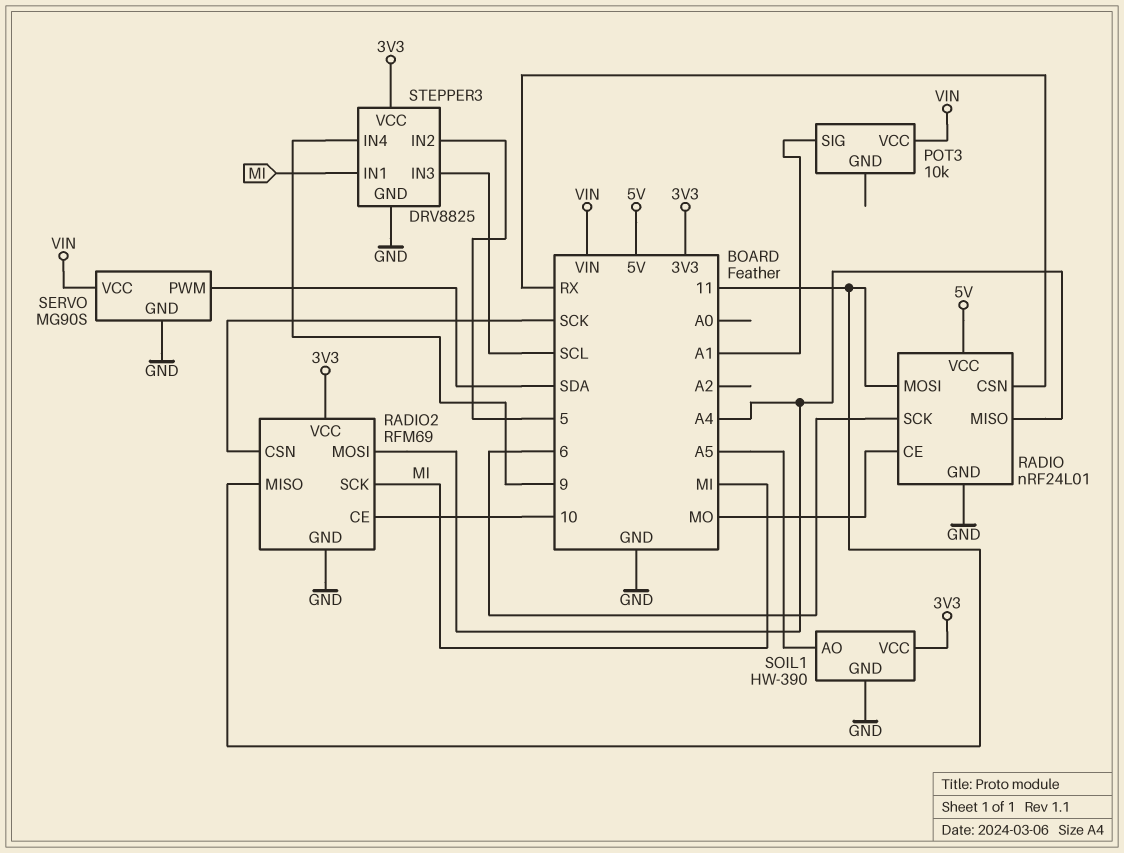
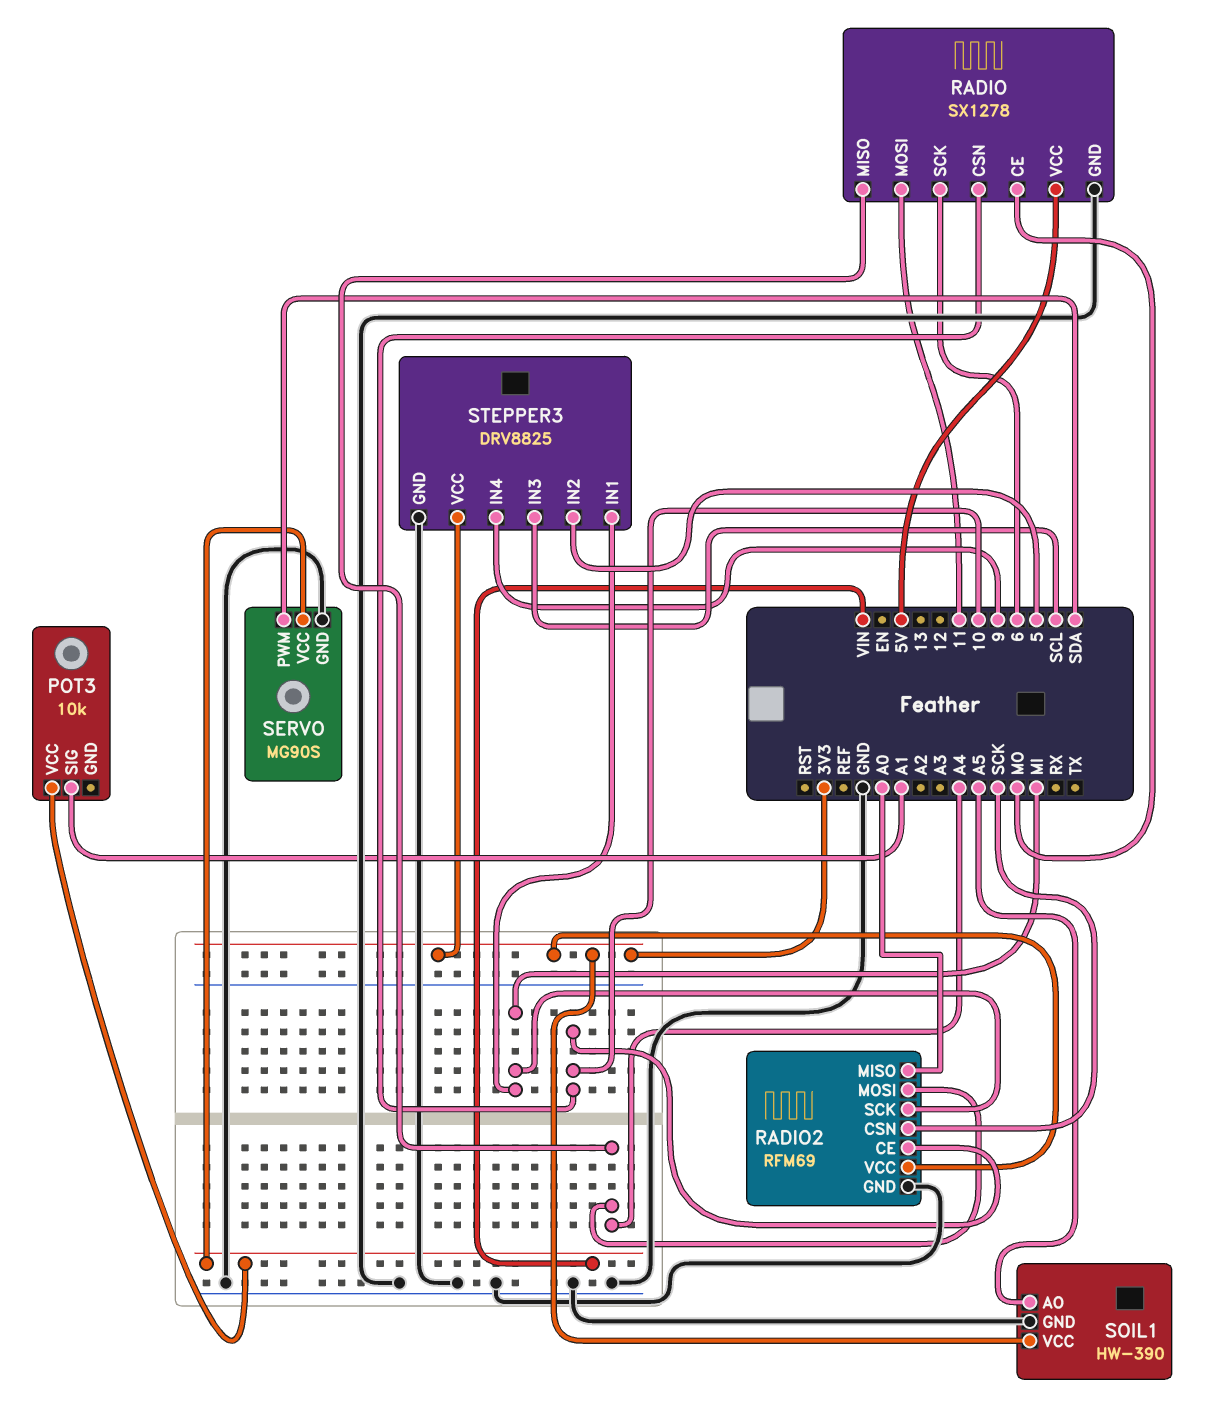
RADIO: nRF24L01 -> SX1278
RADIO pin CSN: RX -> 10
RADIO2 pin MISO: 11 -> A0

